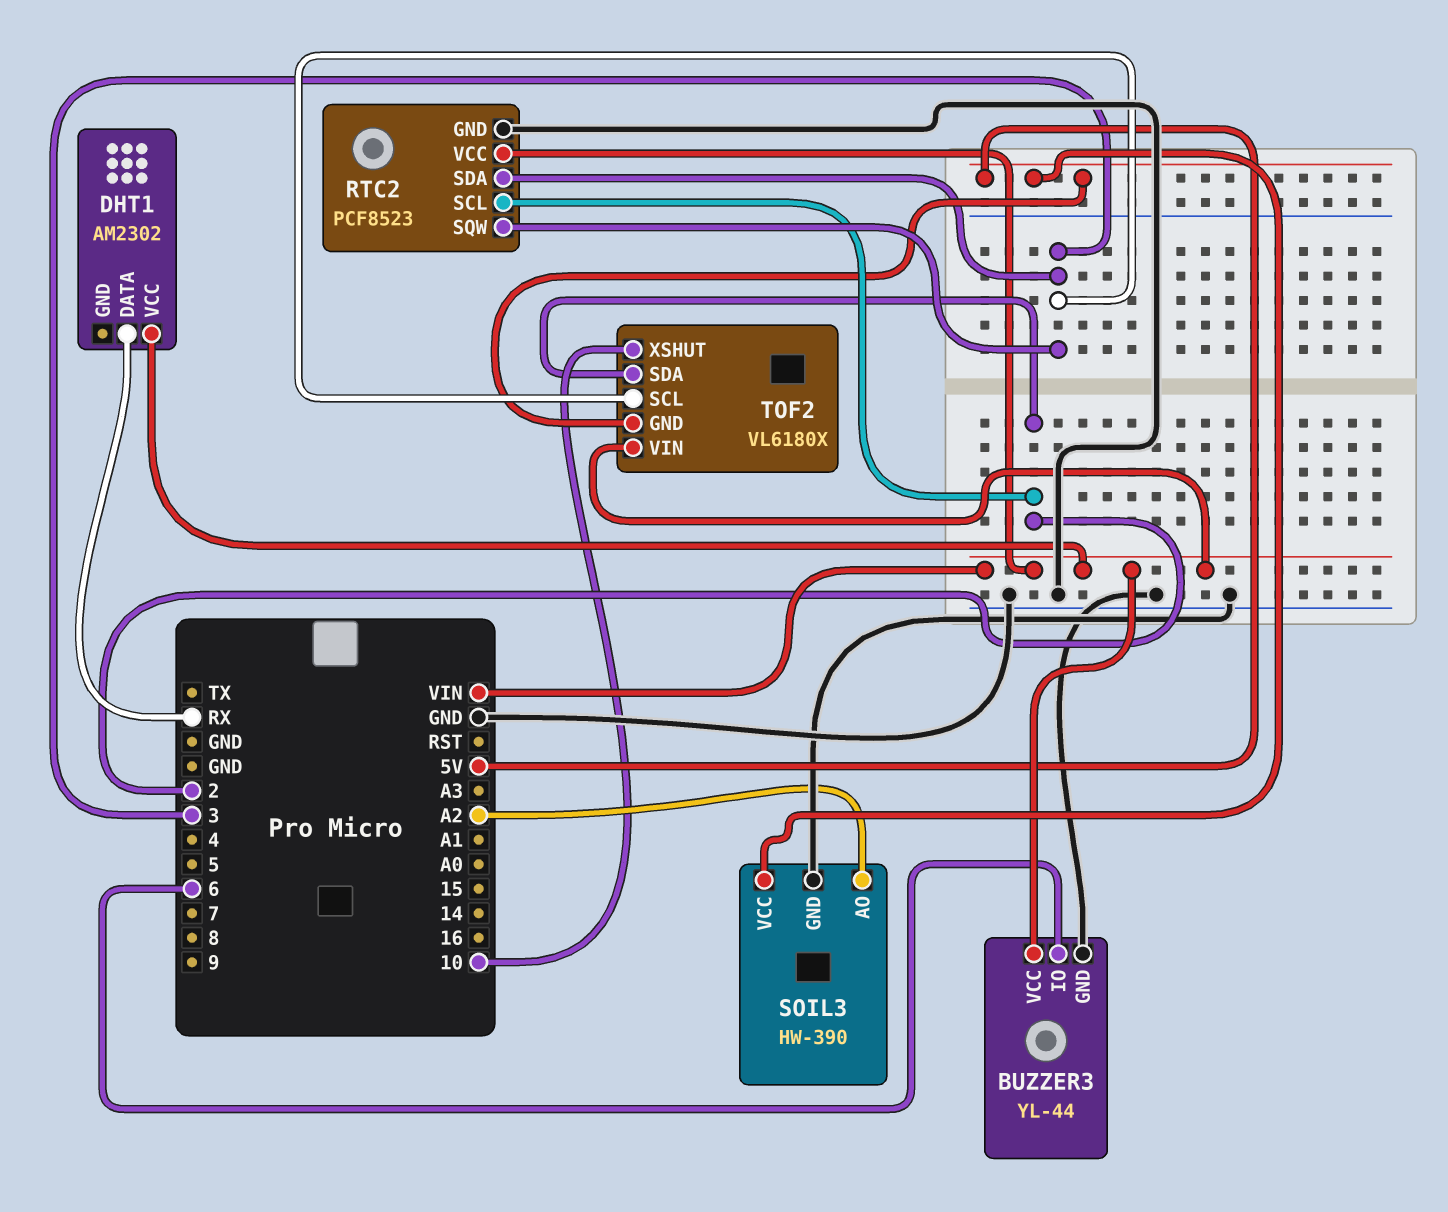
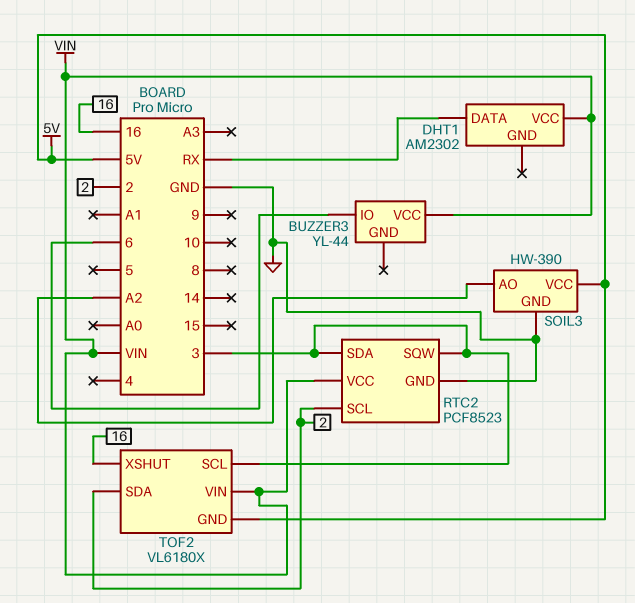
BUZZER3 pin GND: GND -> none
TOF2 pin XSHUT: 10 -> 16

